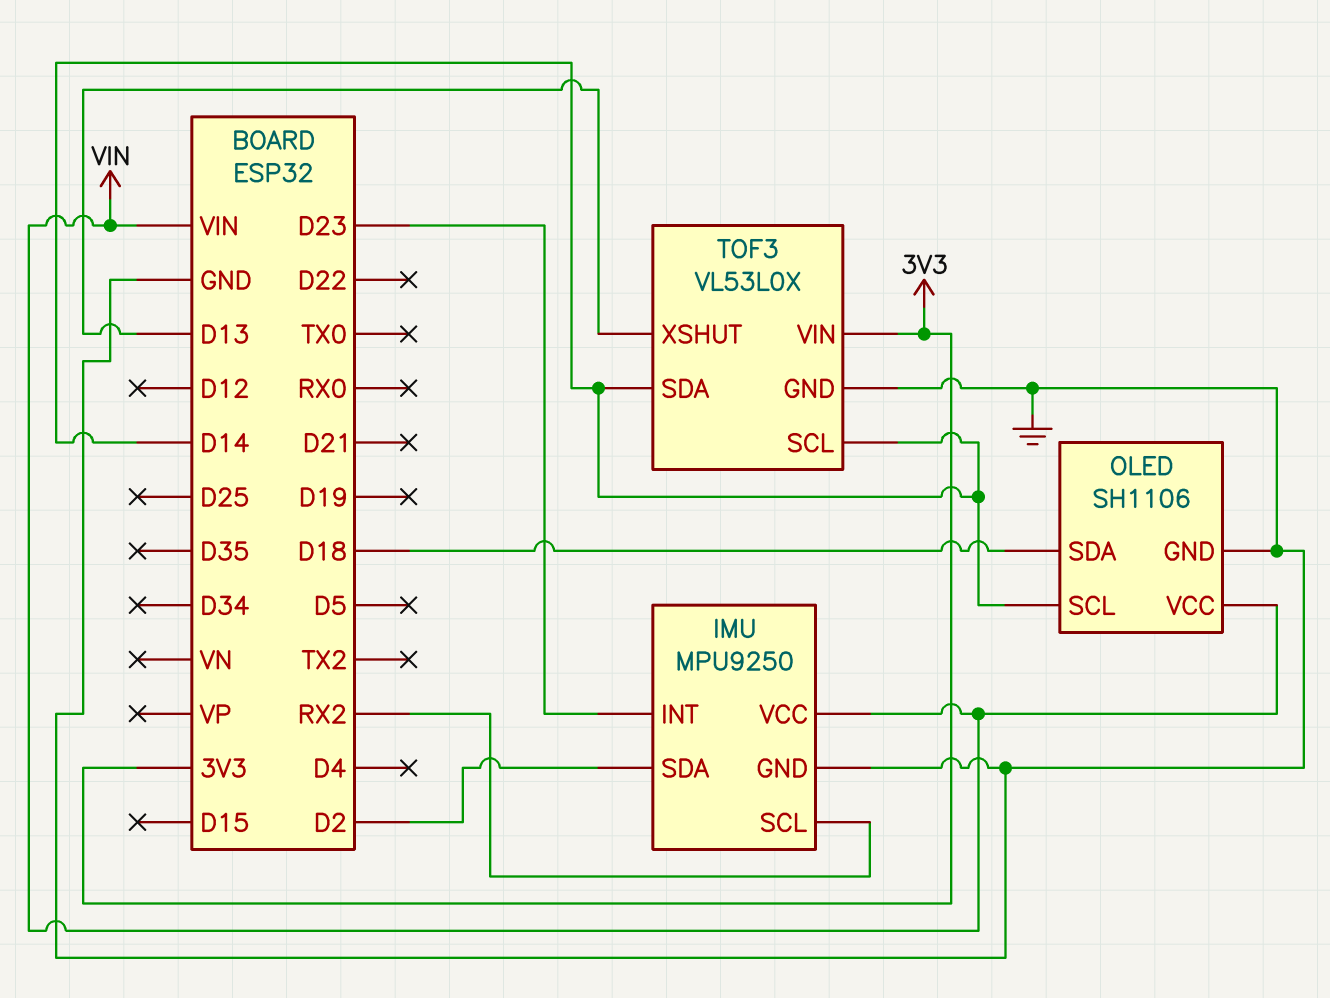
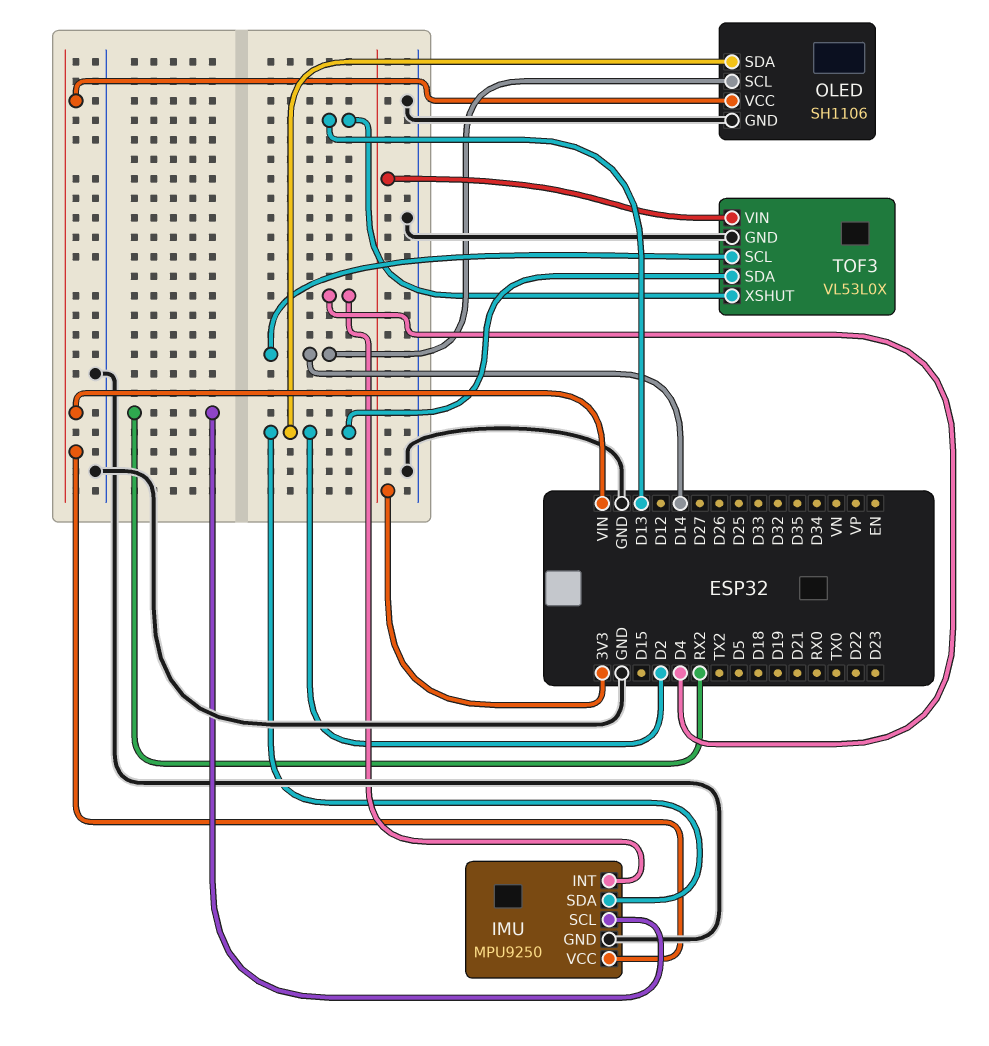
IMU pin INT: D23 -> D4
OLED pin SDA: D18 -> D2
TOF3 pin SDA: D14 -> D2

